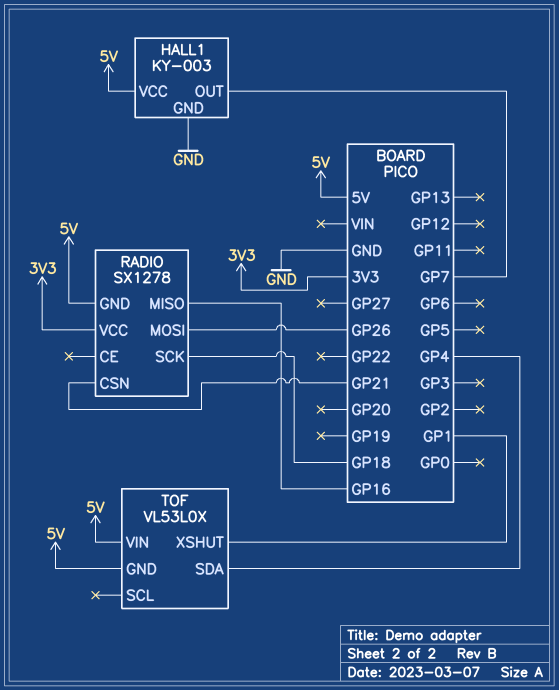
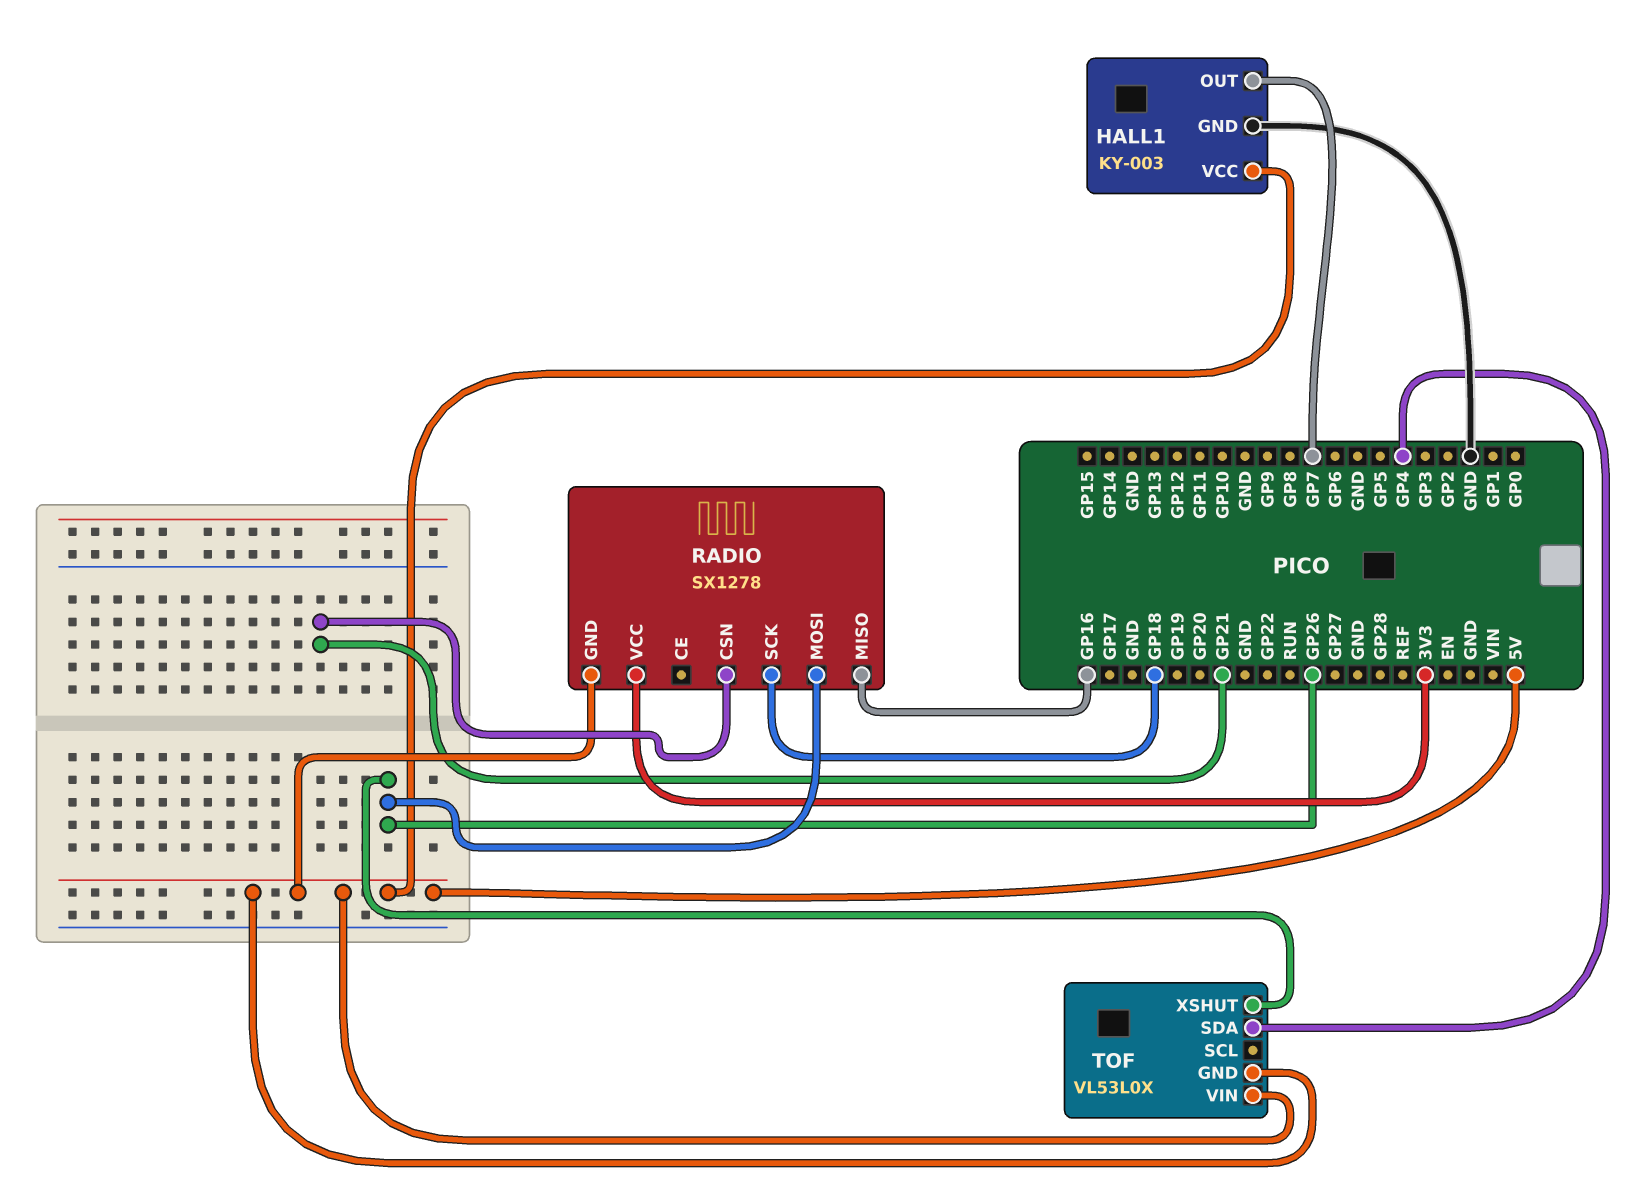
TOF pin XSHUT: GP1 -> GP26

